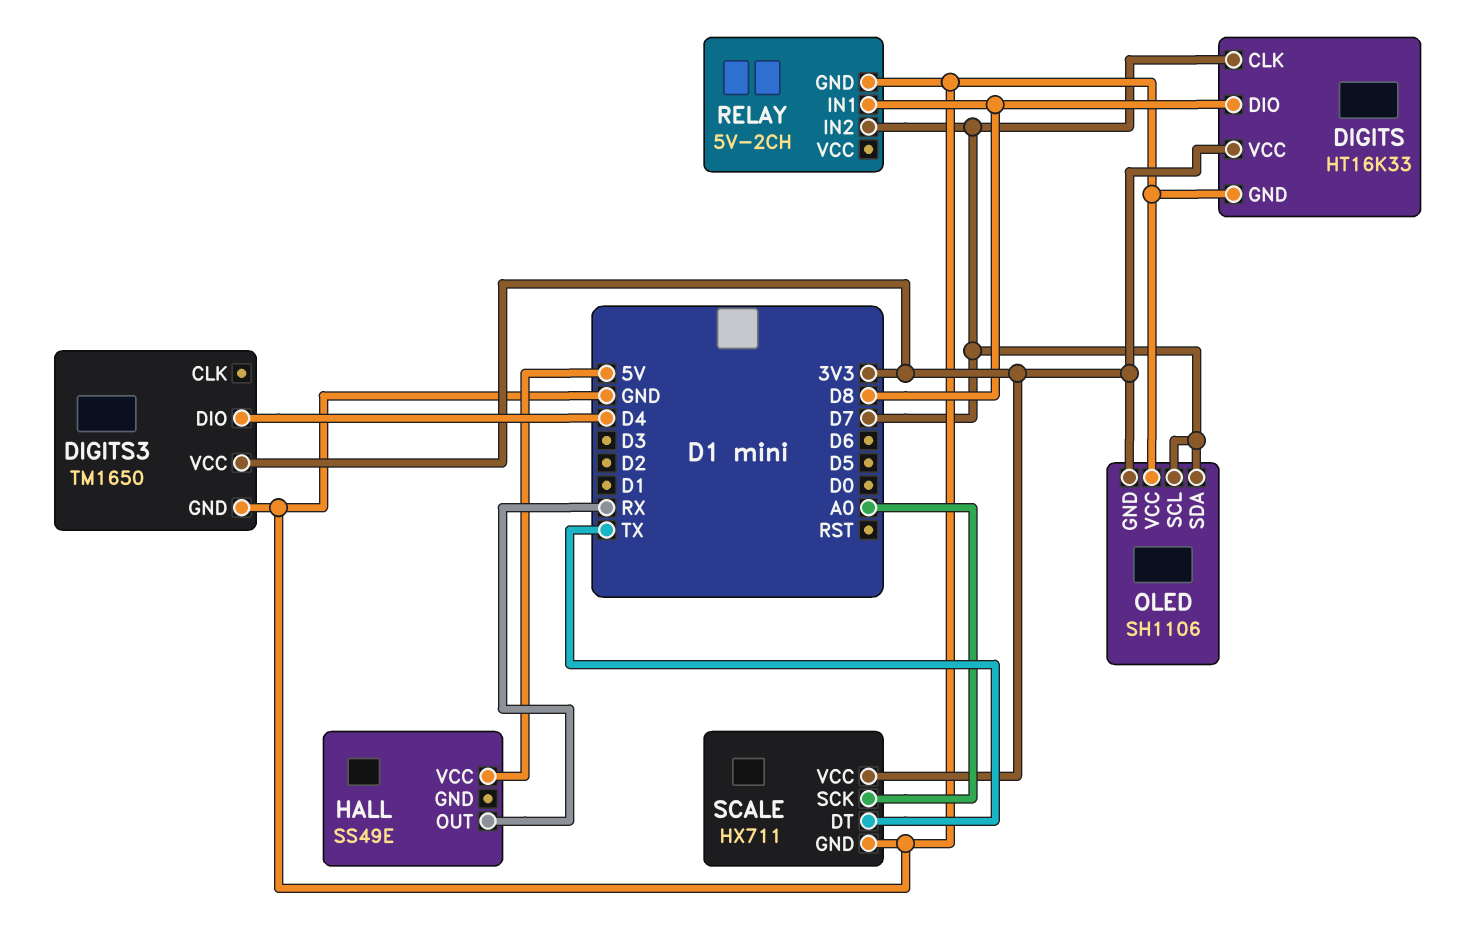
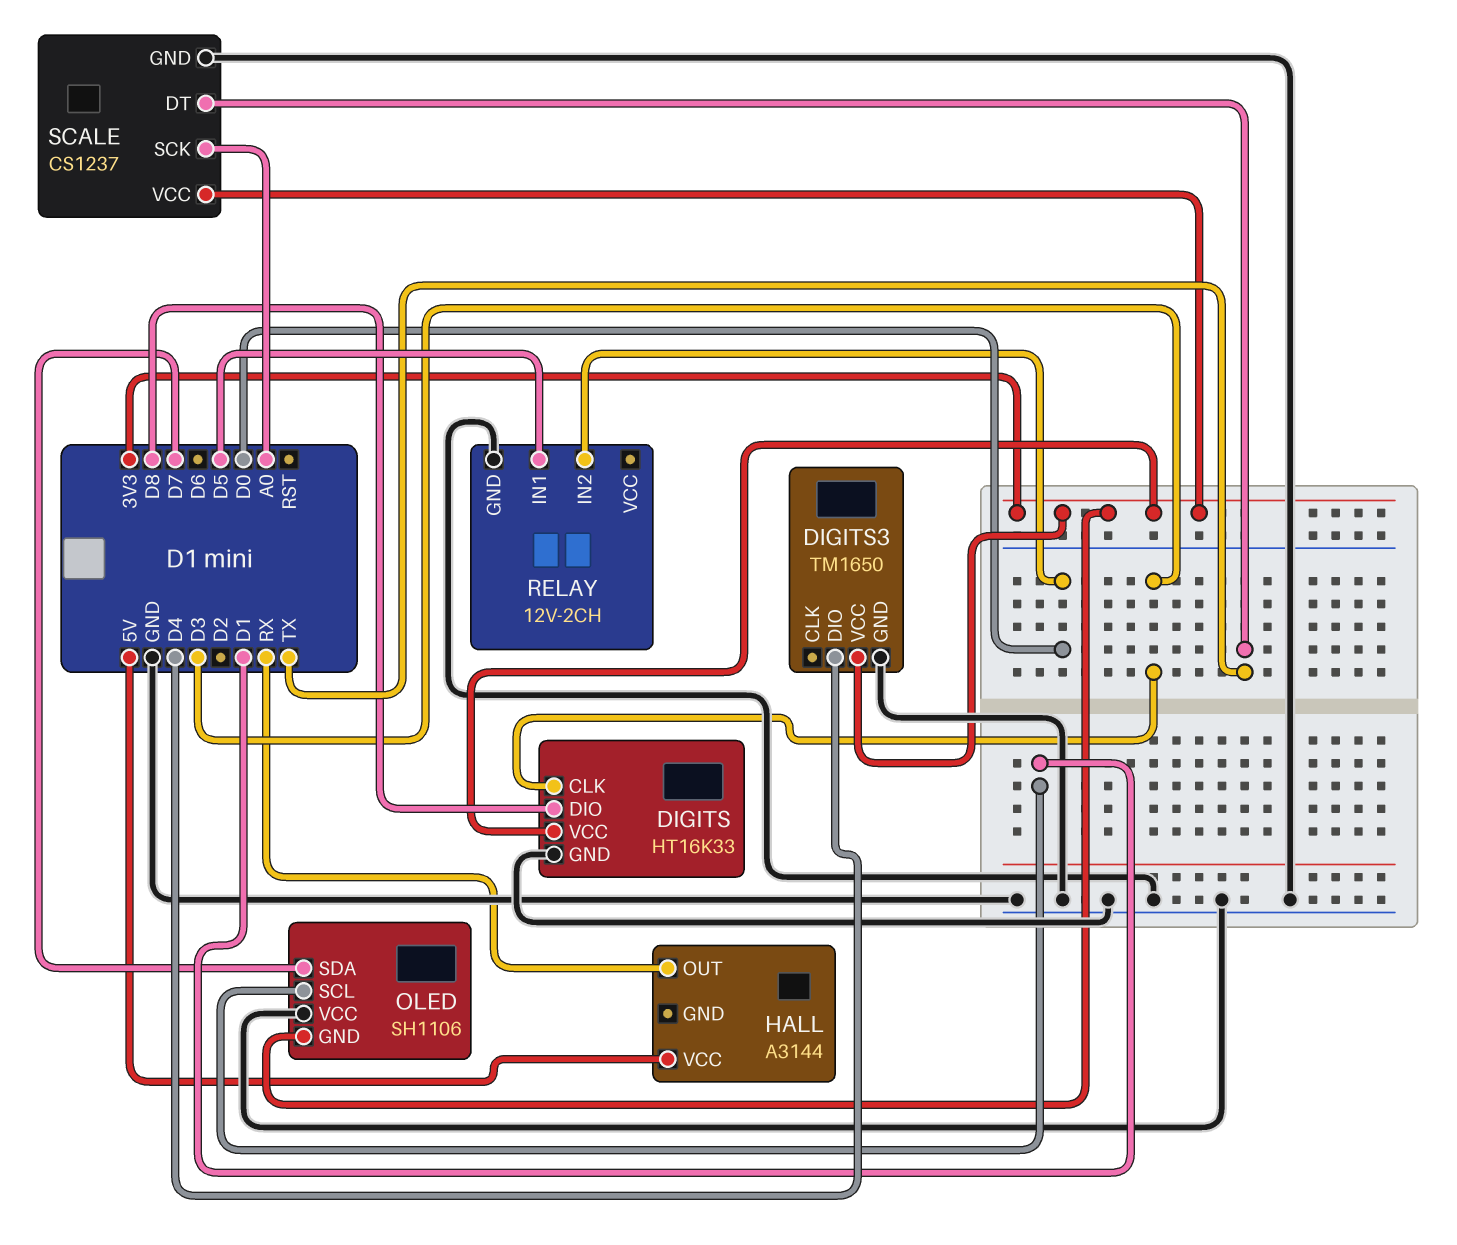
DIGITS pin CLK: D7 -> D3
HALL: SS49E -> A3144
OLED pin SCL: D7 -> D1
RELAY: 5V-2CH -> 12V-2CH
RELAY pin IN1: D8 -> D5
RELAY pin IN2: D7 -> D0
SCALE: HX711 -> CS1237

